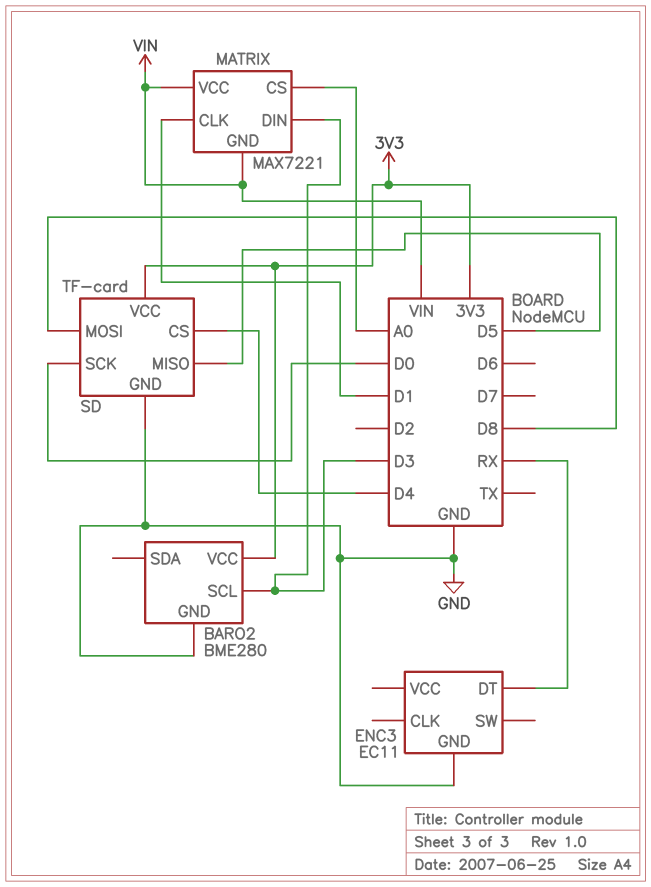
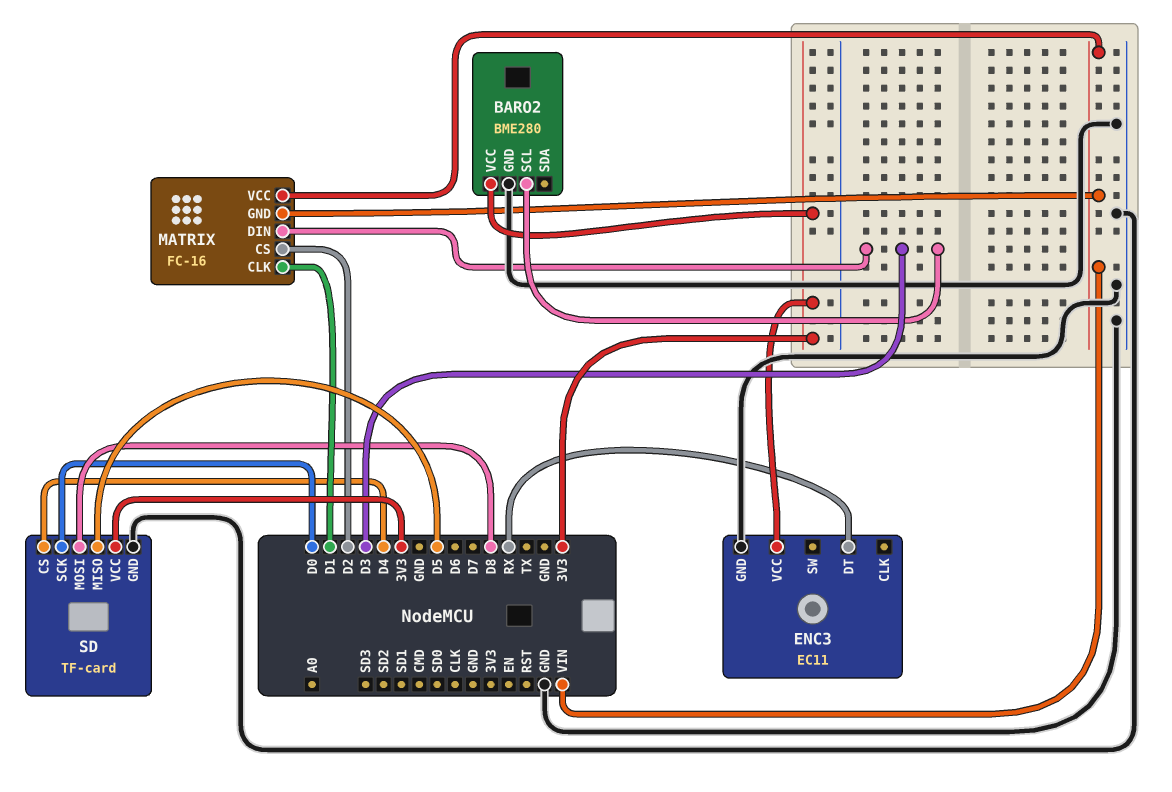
ENC3 pin VCC: none -> 3V3
MATRIX: MAX7221 -> FC-16
MATRIX pin CS: A0 -> D2

